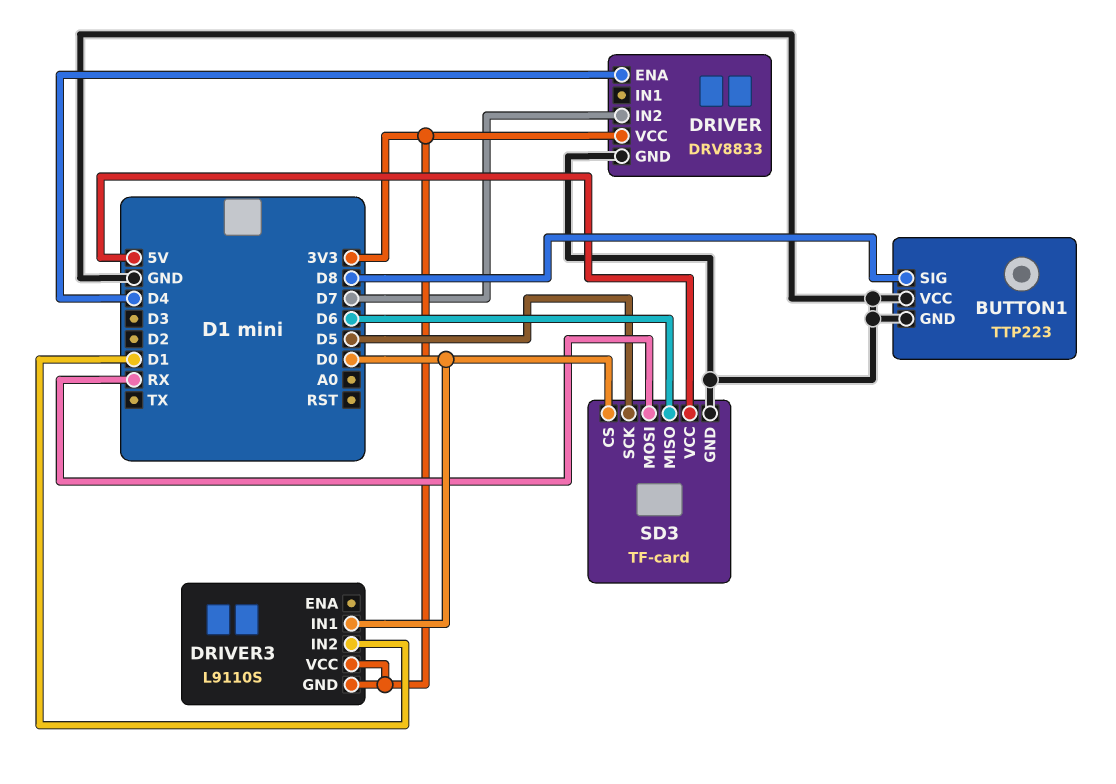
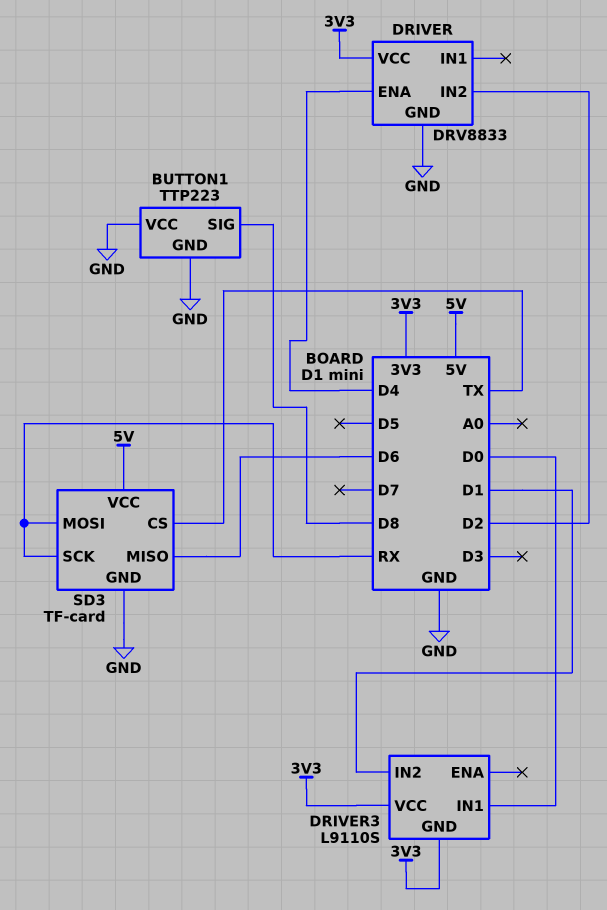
DRIVER pin IN2: D7 -> D2
SD3 pin CS: D0 -> TX
SD3 pin SCK: D5 -> RX

